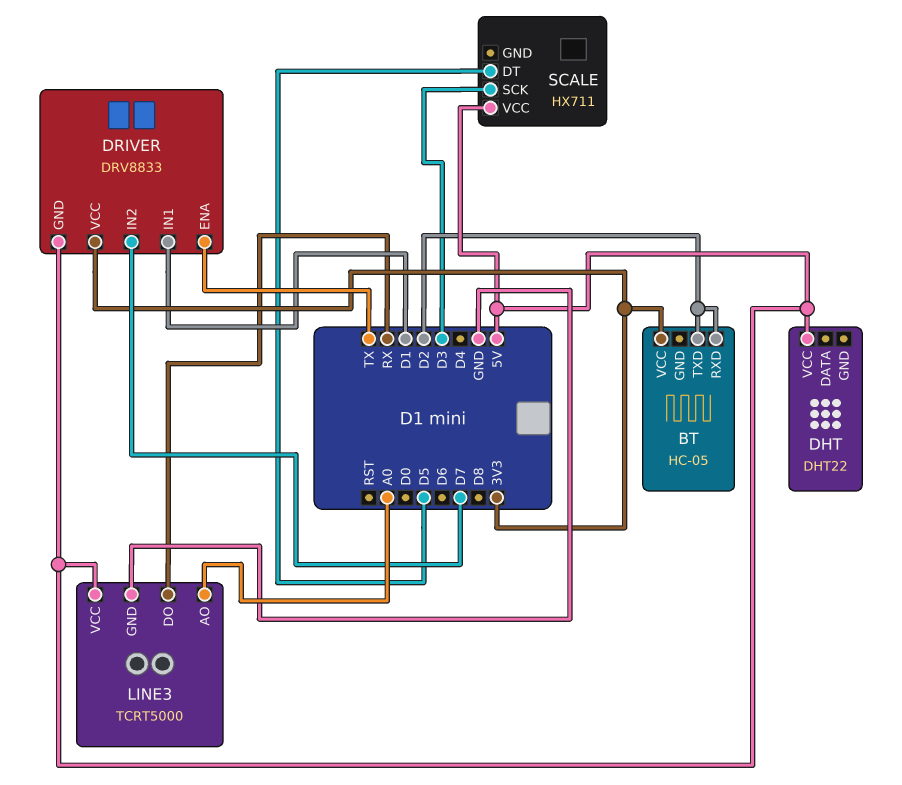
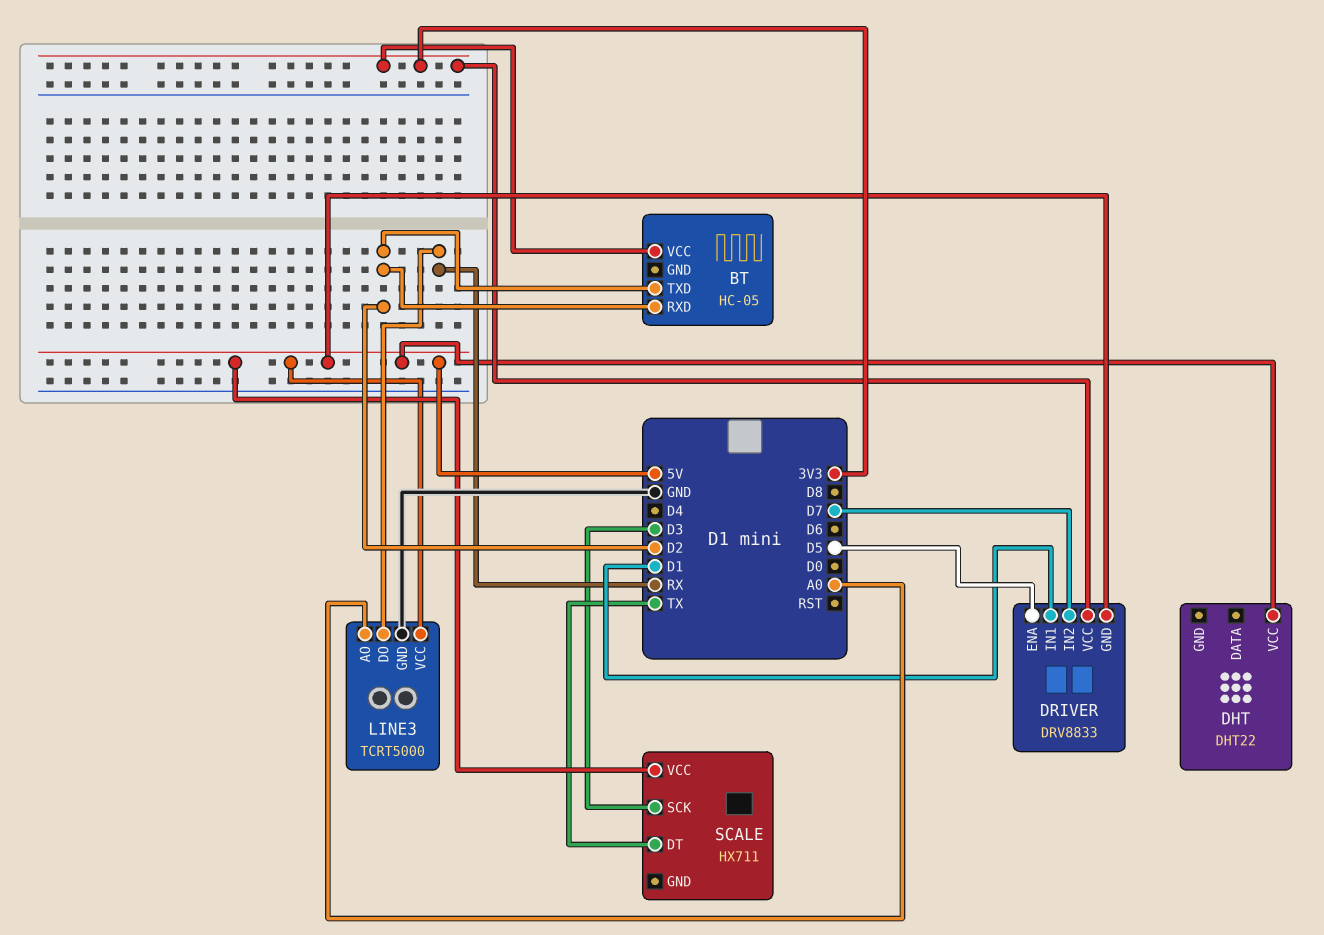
DRIVER pin ENA: TX -> D5
SCALE pin DT: D5 -> TX

